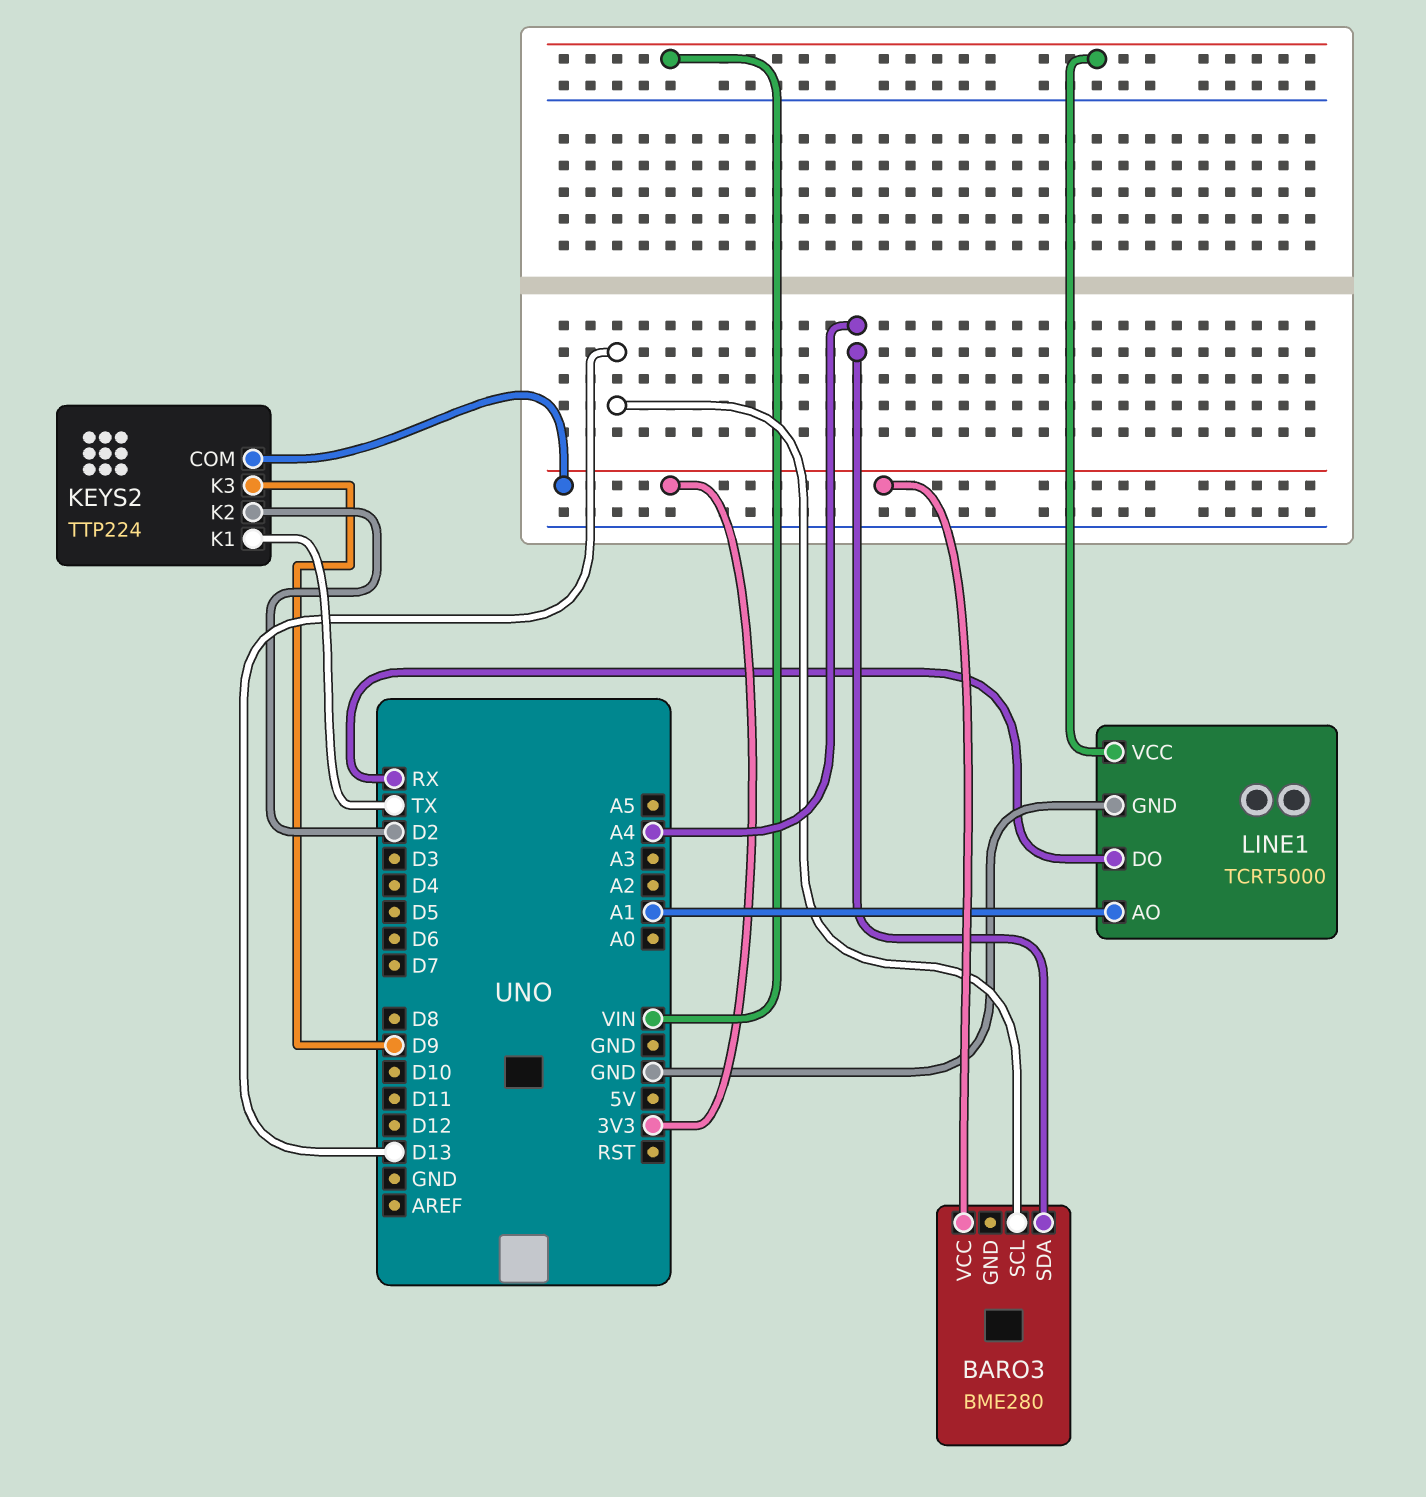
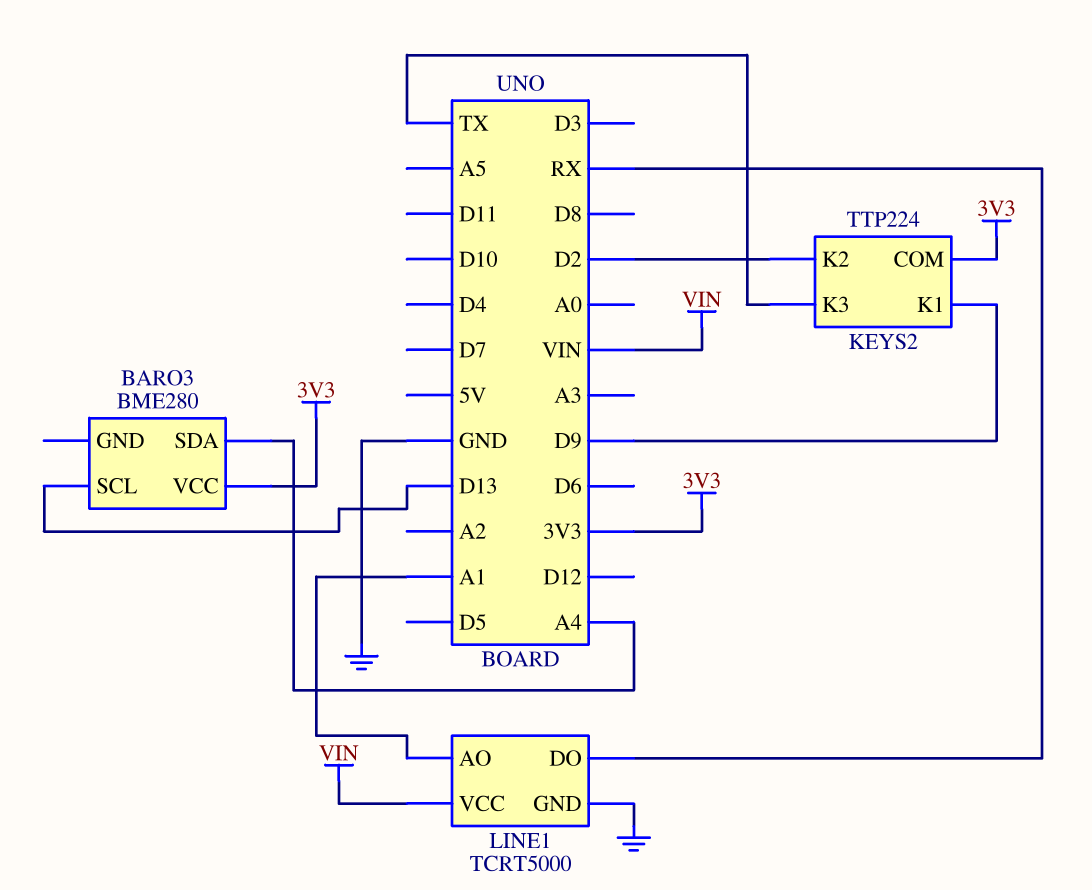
KEYS2 pin K1: TX -> D9
KEYS2 pin K3: D9 -> TX

